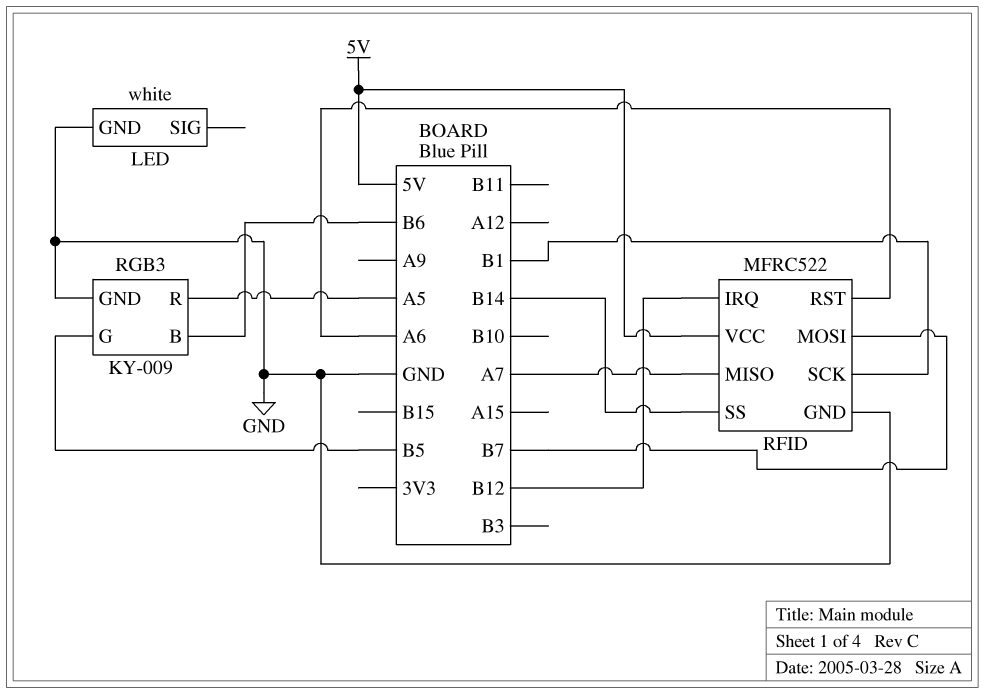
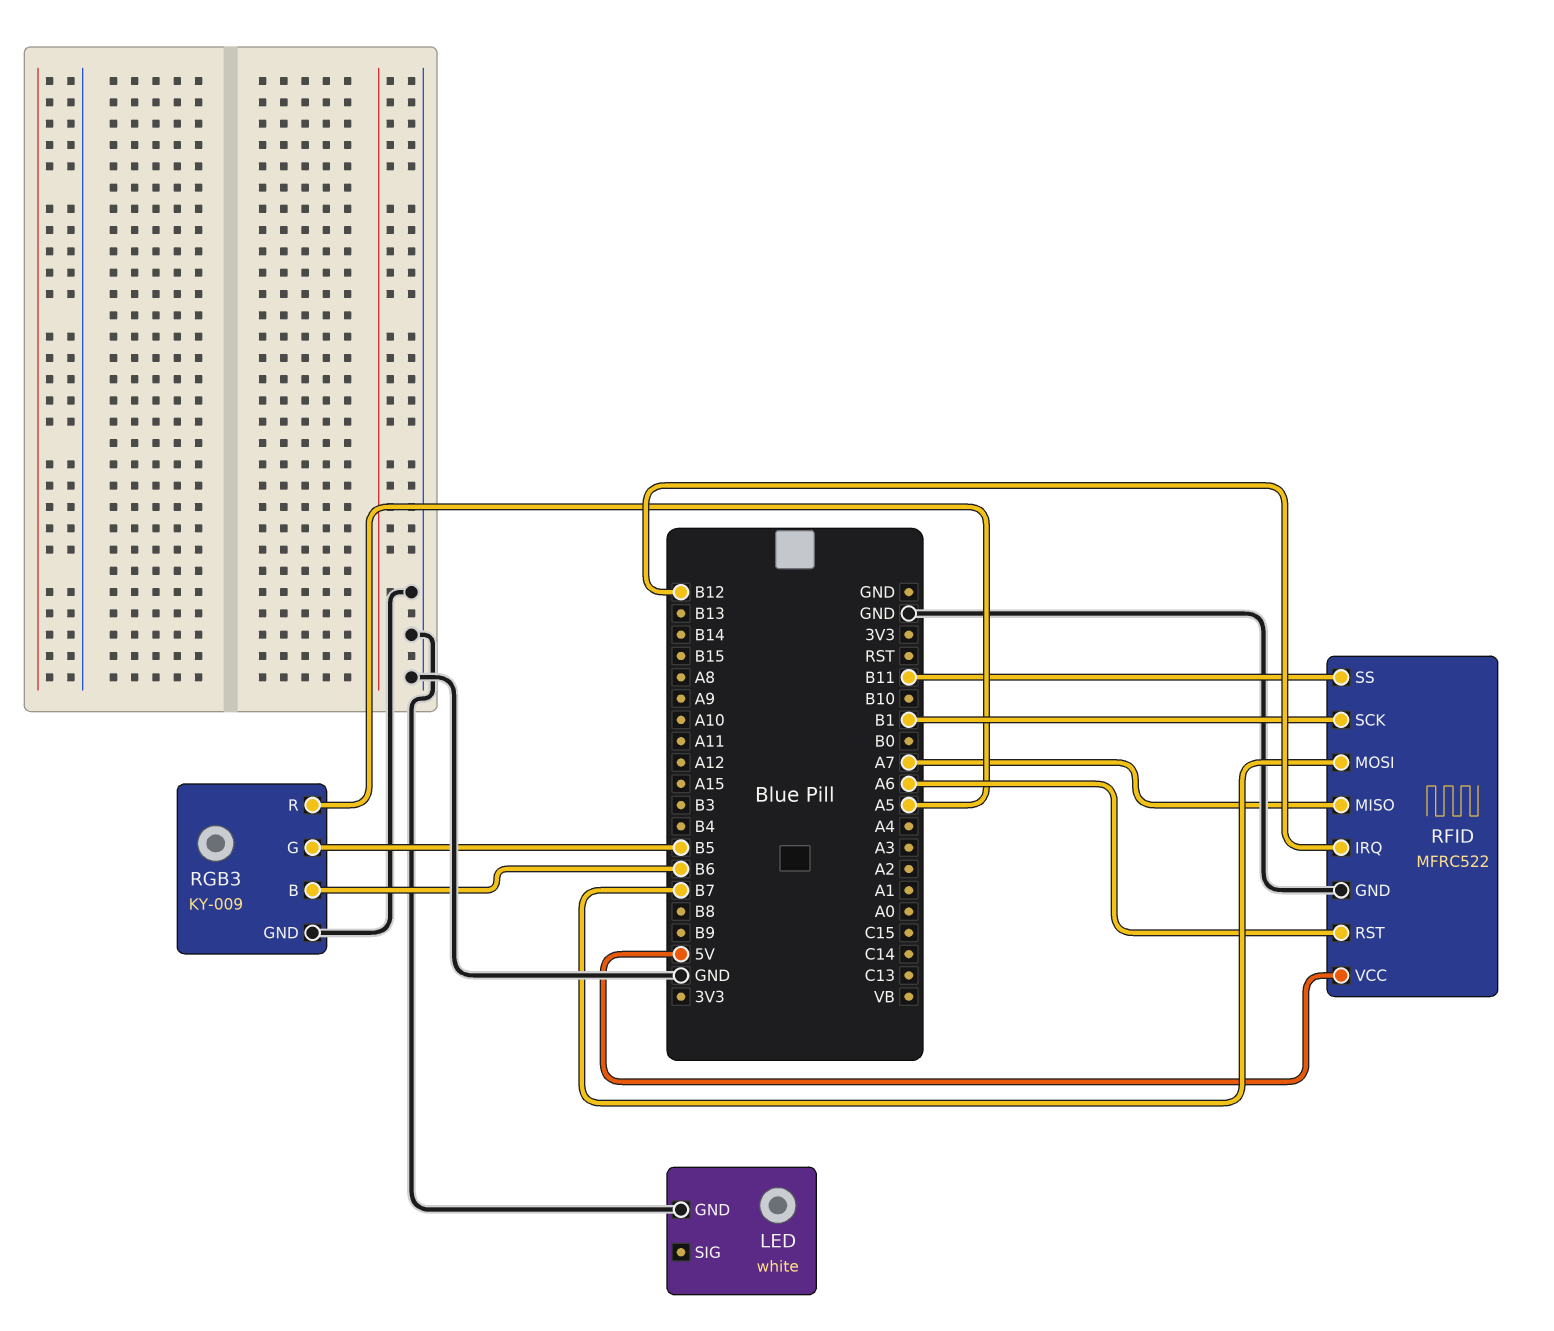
RFID pin SS: B14 -> B11

